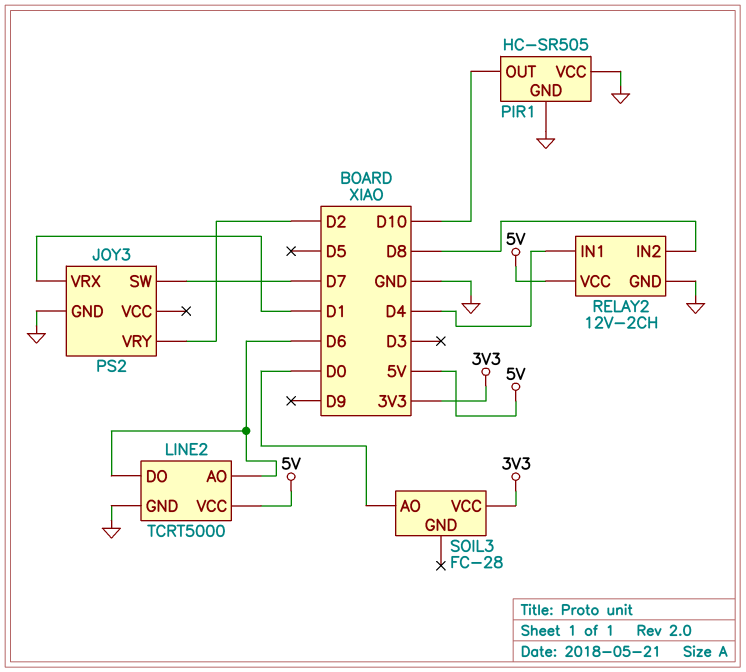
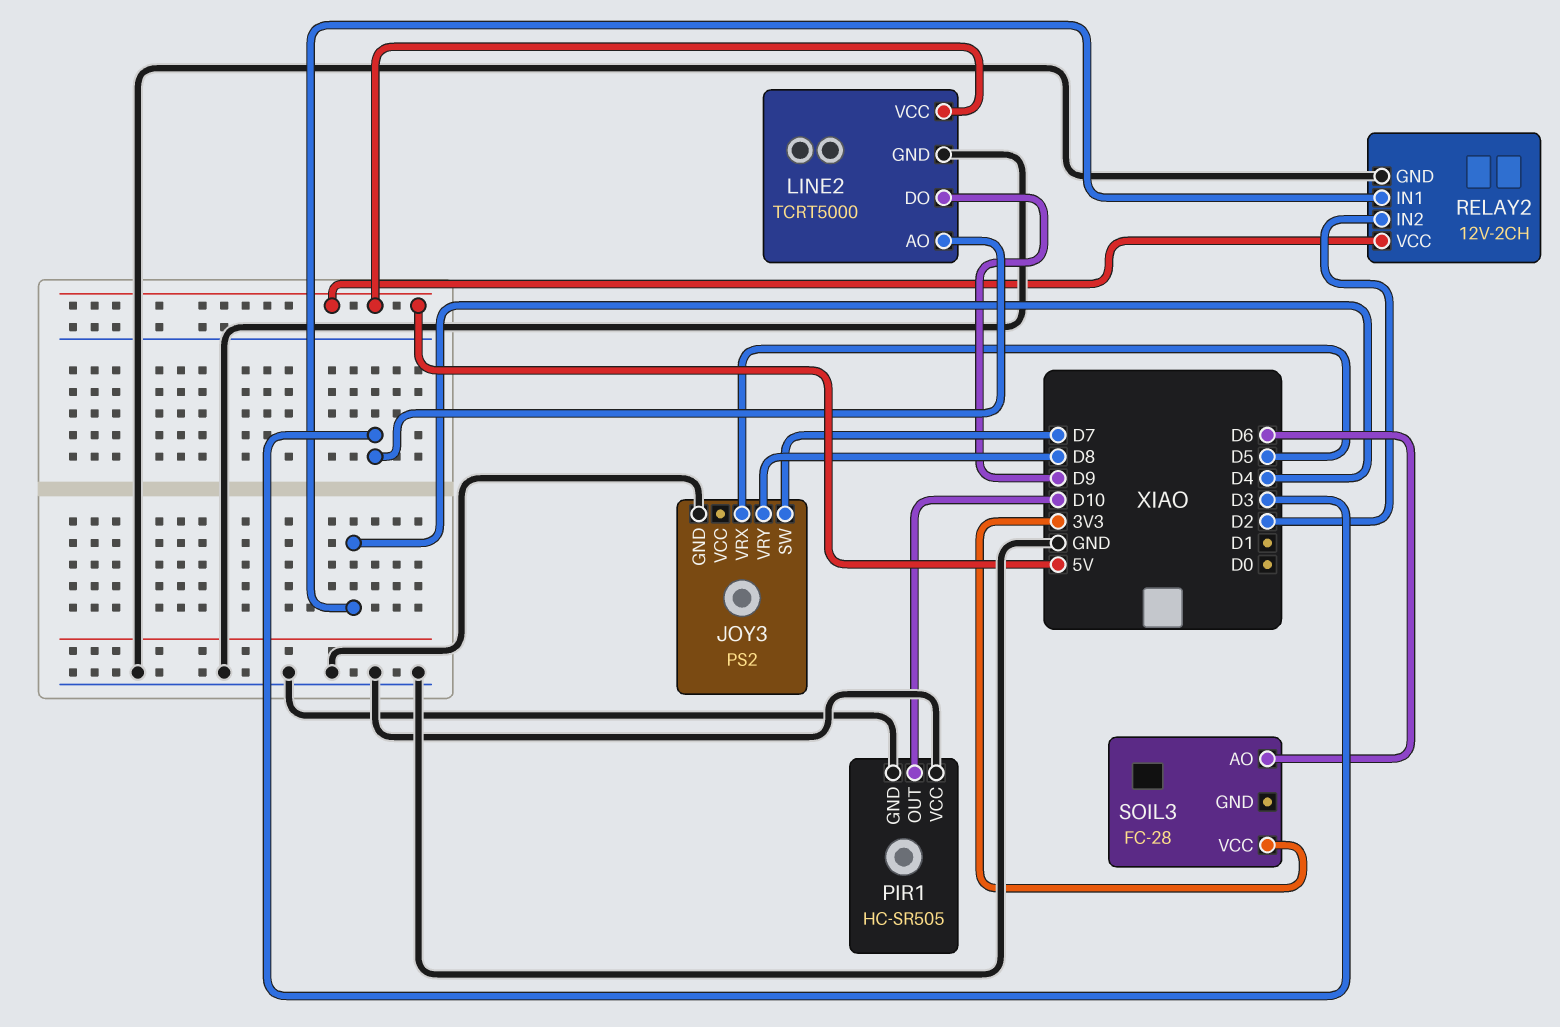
JOY3 pin VRX: D1 -> D5
JOY3 pin VRY: D2 -> D8
LINE2 pin AO: D6 -> D3
LINE2 pin DO: D6 -> D9
RELAY2 pin IN2: D8 -> D2
SOIL3 pin AO: D0 -> D6

